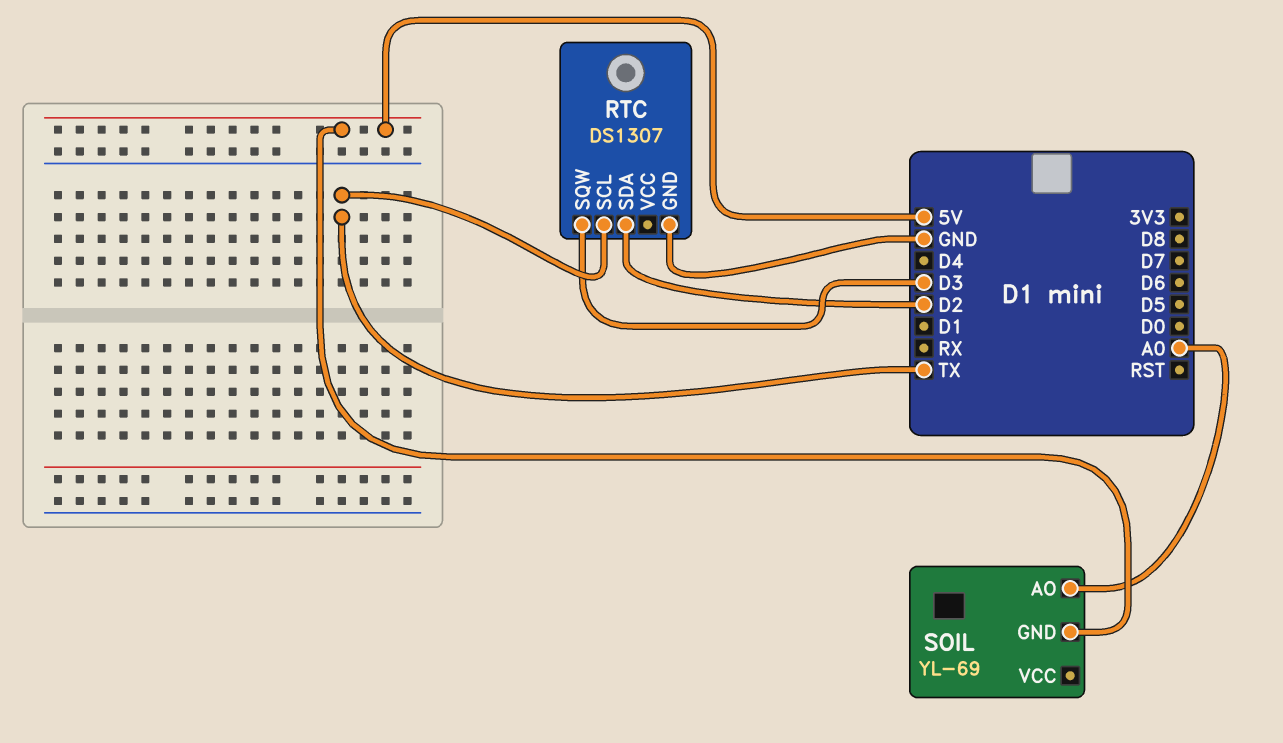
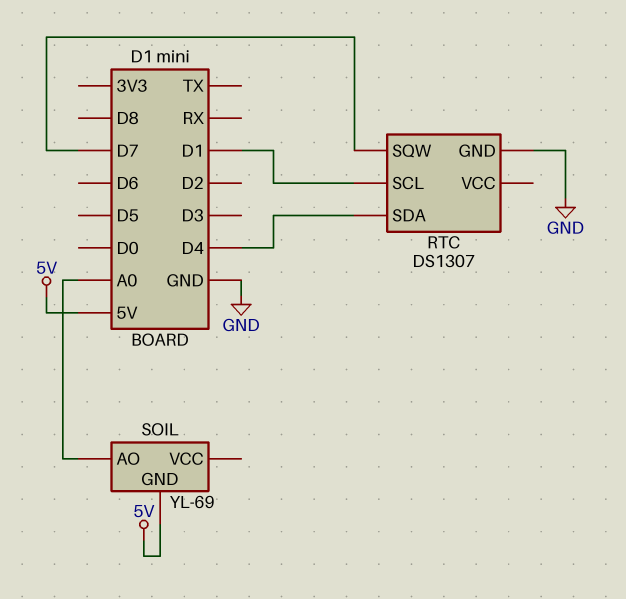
RTC pin SCL: TX -> D1
RTC pin SDA: D2 -> D4
RTC pin SQW: D3 -> D7

